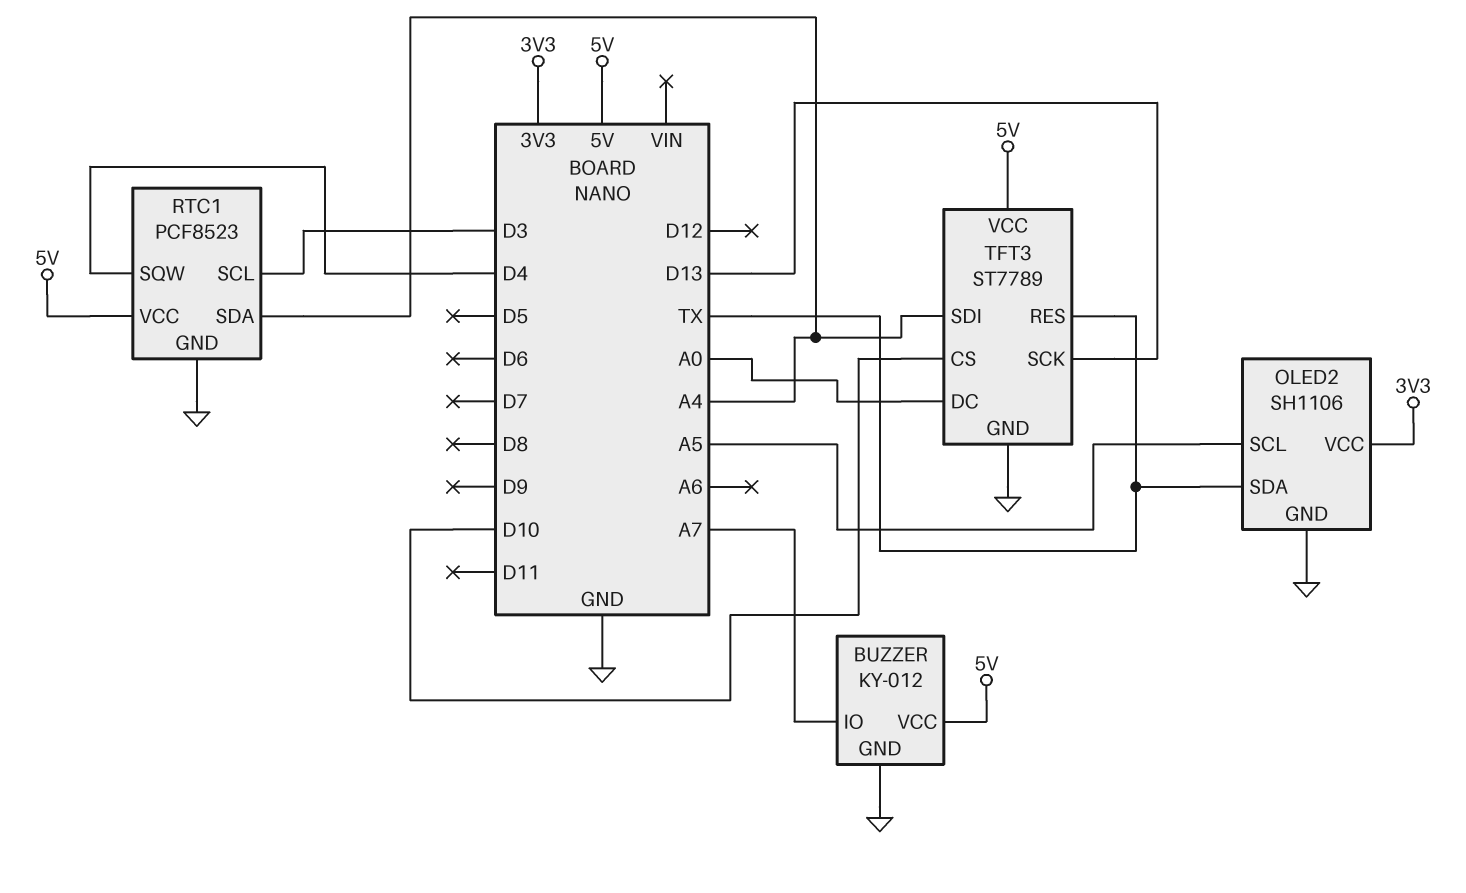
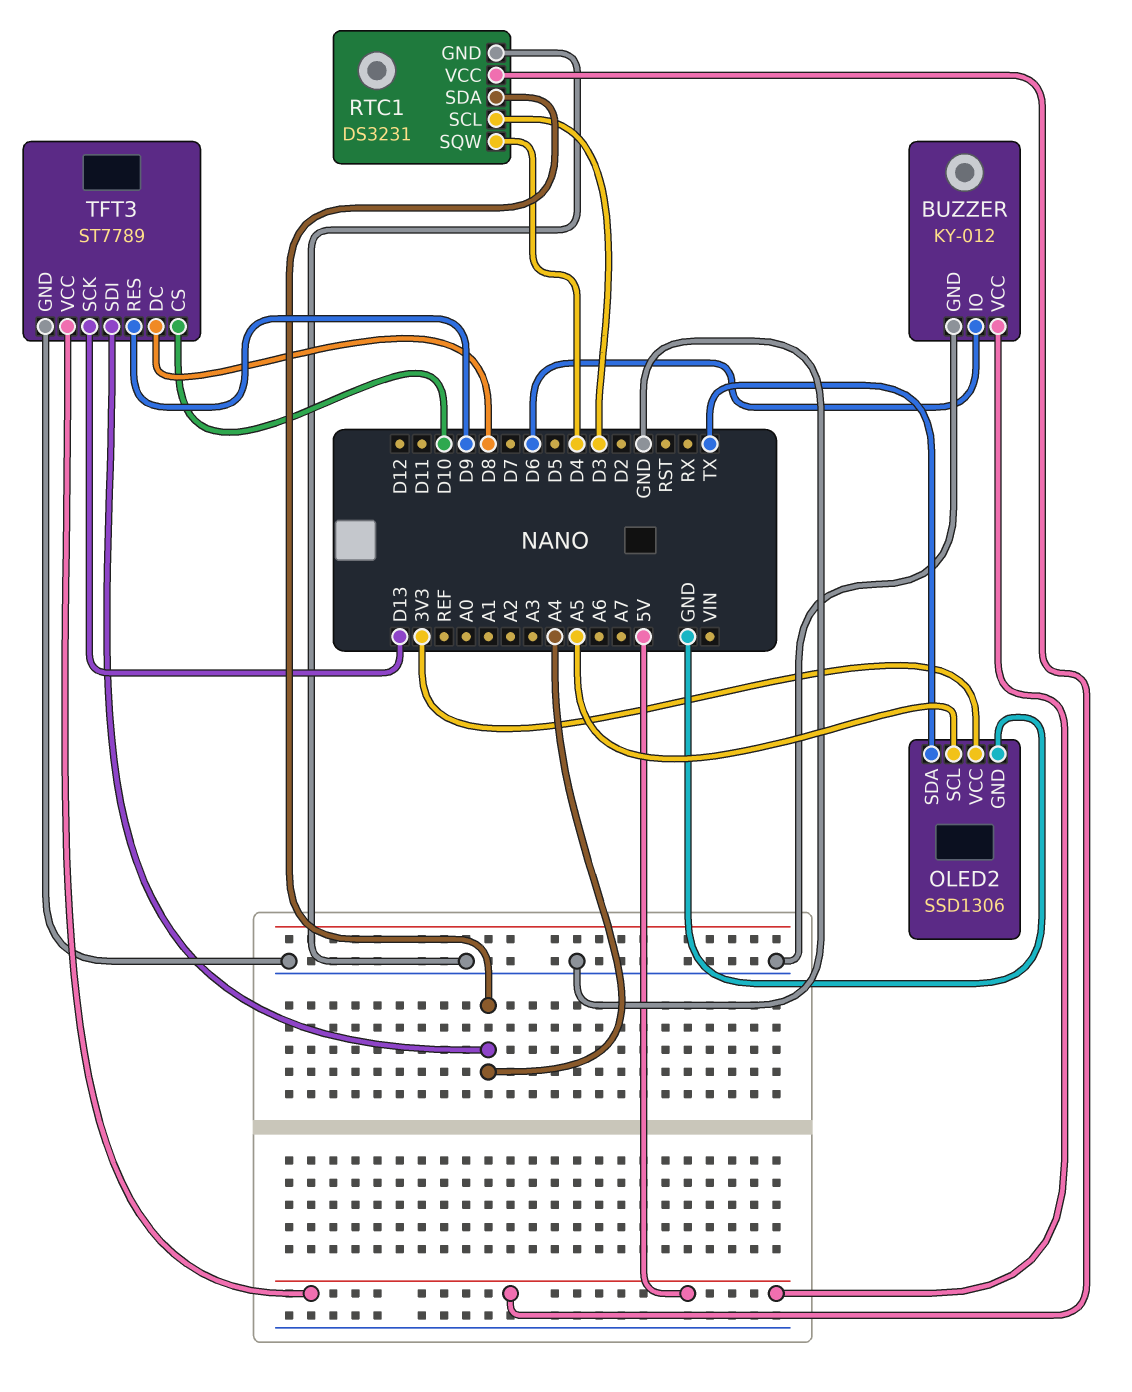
BUZZER pin IO: A7 -> D6
OLED2: SH1106 -> SSD1306
RTC1: PCF8523 -> DS3231
TFT3 pin DC: A0 -> D8
TFT3 pin RES: TX -> D9

